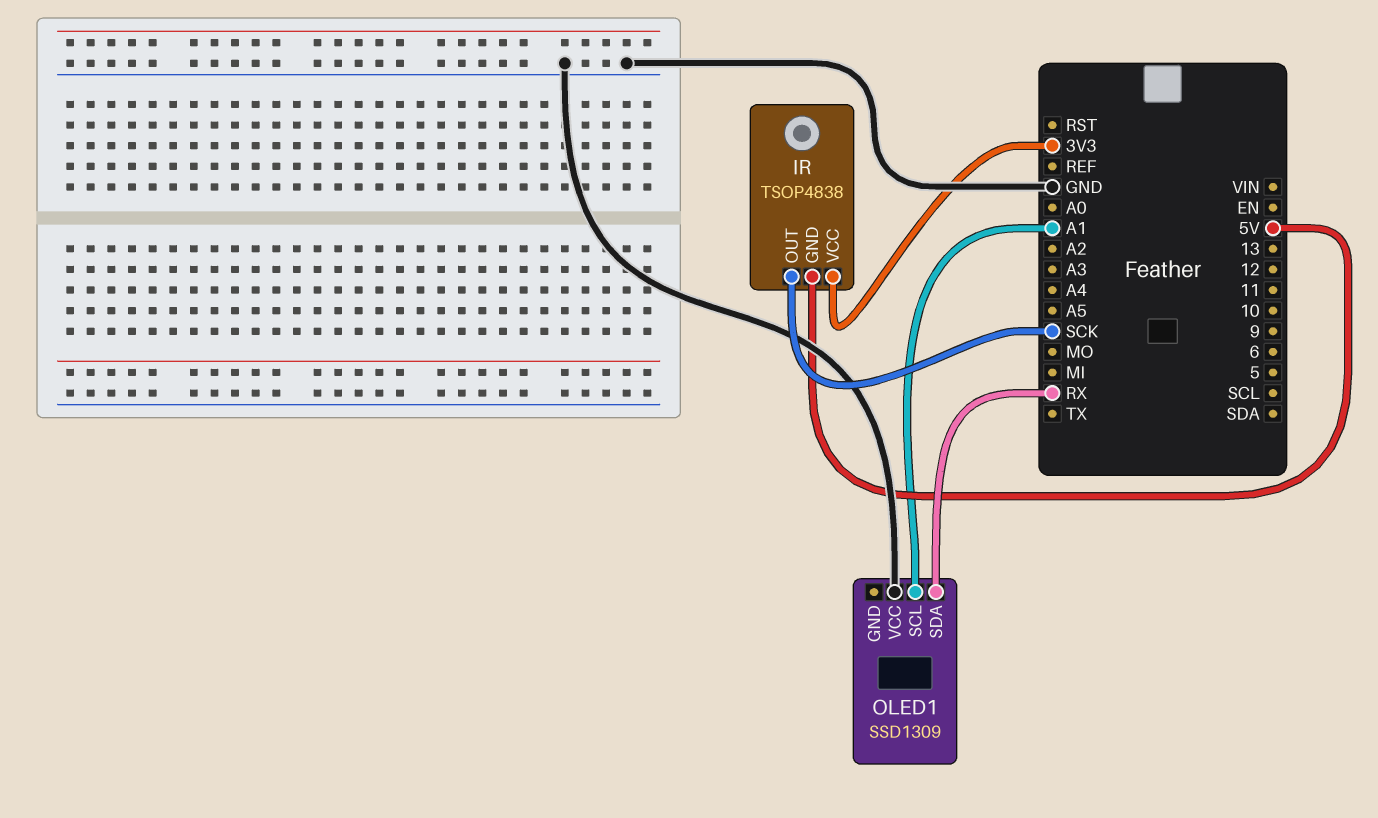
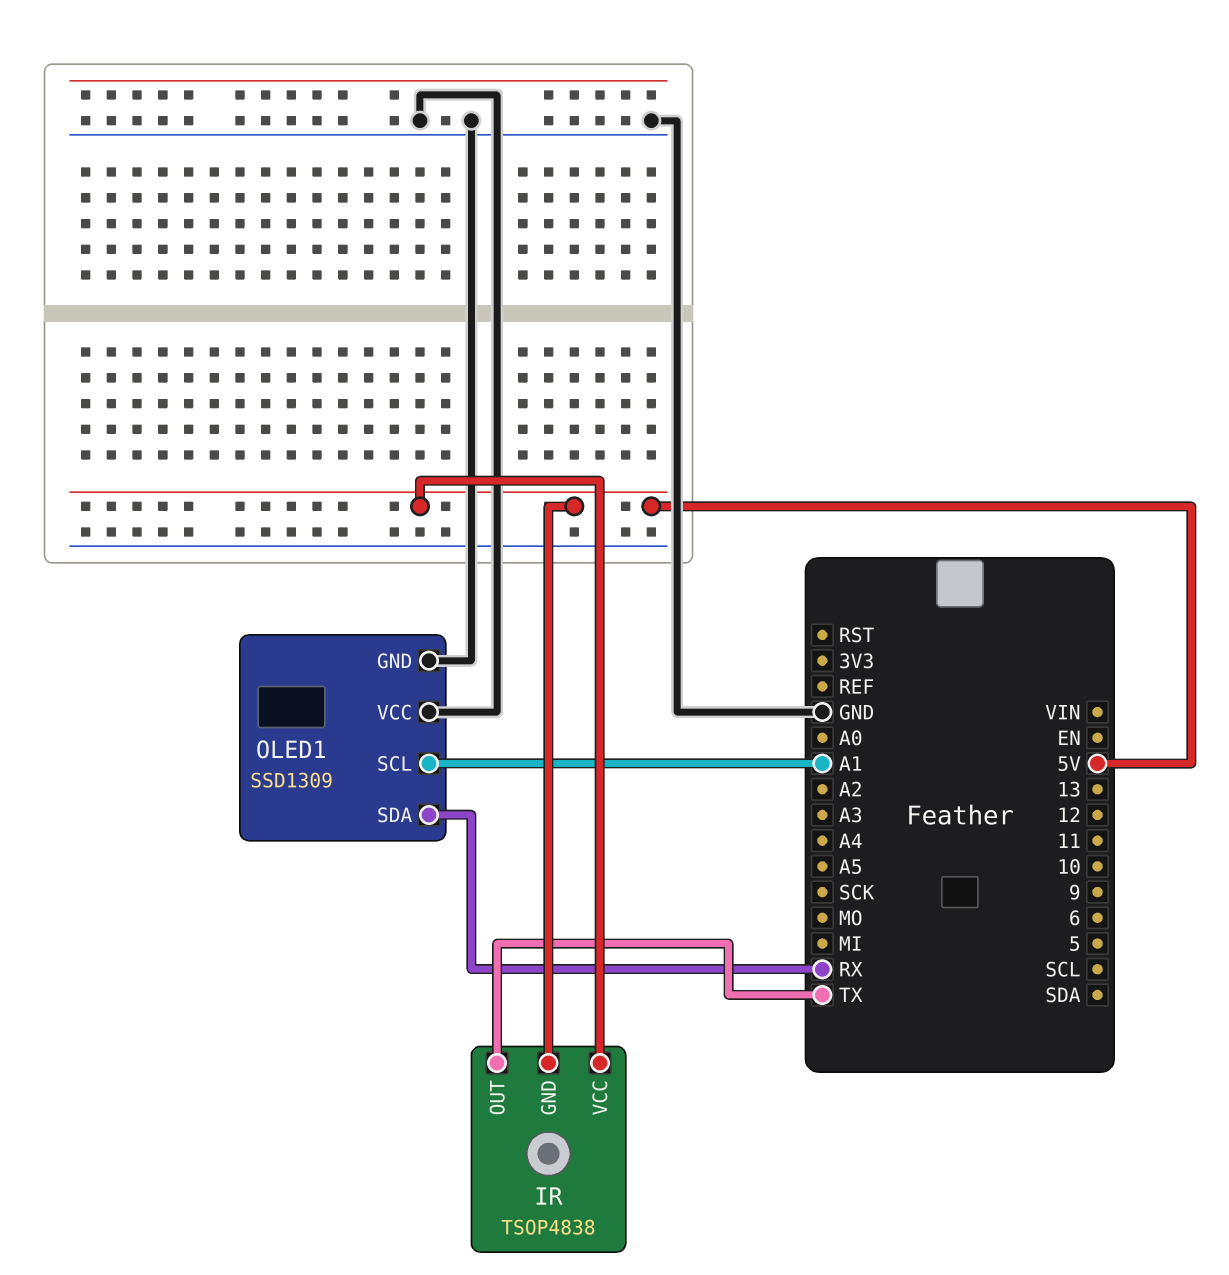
IR pin OUT: SCK -> TX
IR pin VCC: 3V3 -> 5V
OLED1 pin GND: none -> GND

